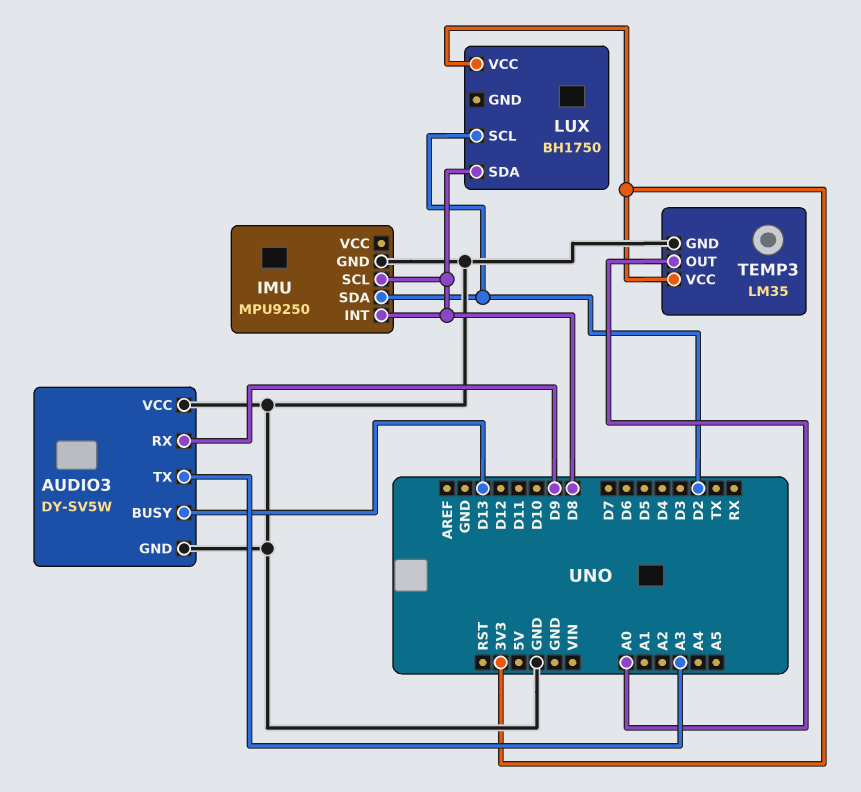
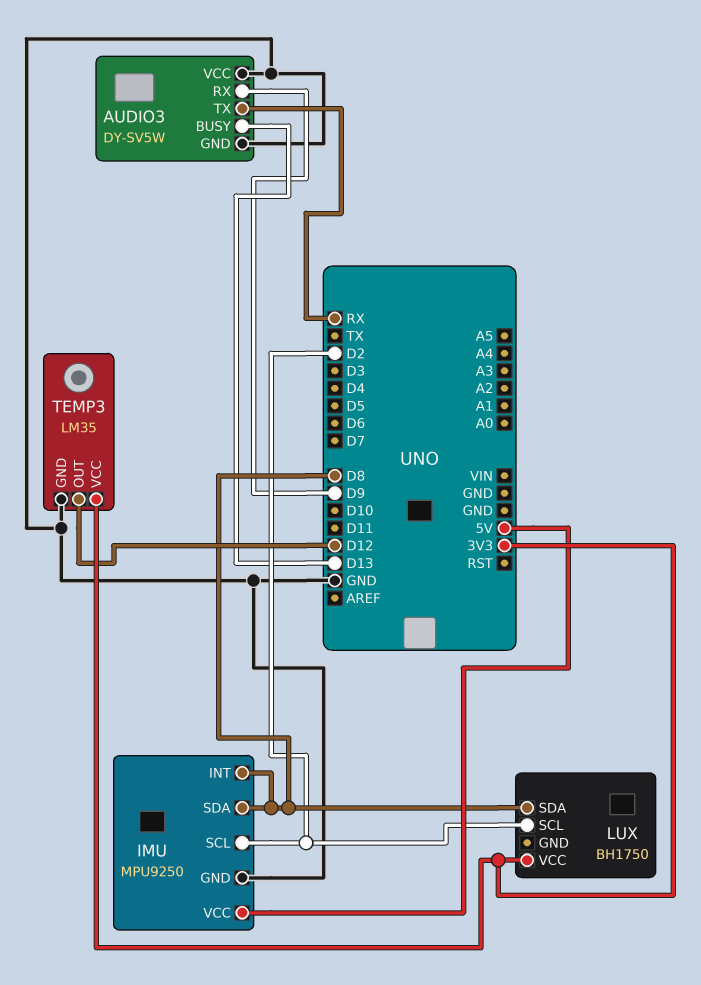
AUDIO3 pin TX: A3 -> RX
IMU pin SCL: D8 -> D2
IMU pin SDA: D2 -> D8
IMU pin VCC: none -> 5V
TEMP3 pin OUT: A0 -> D12

